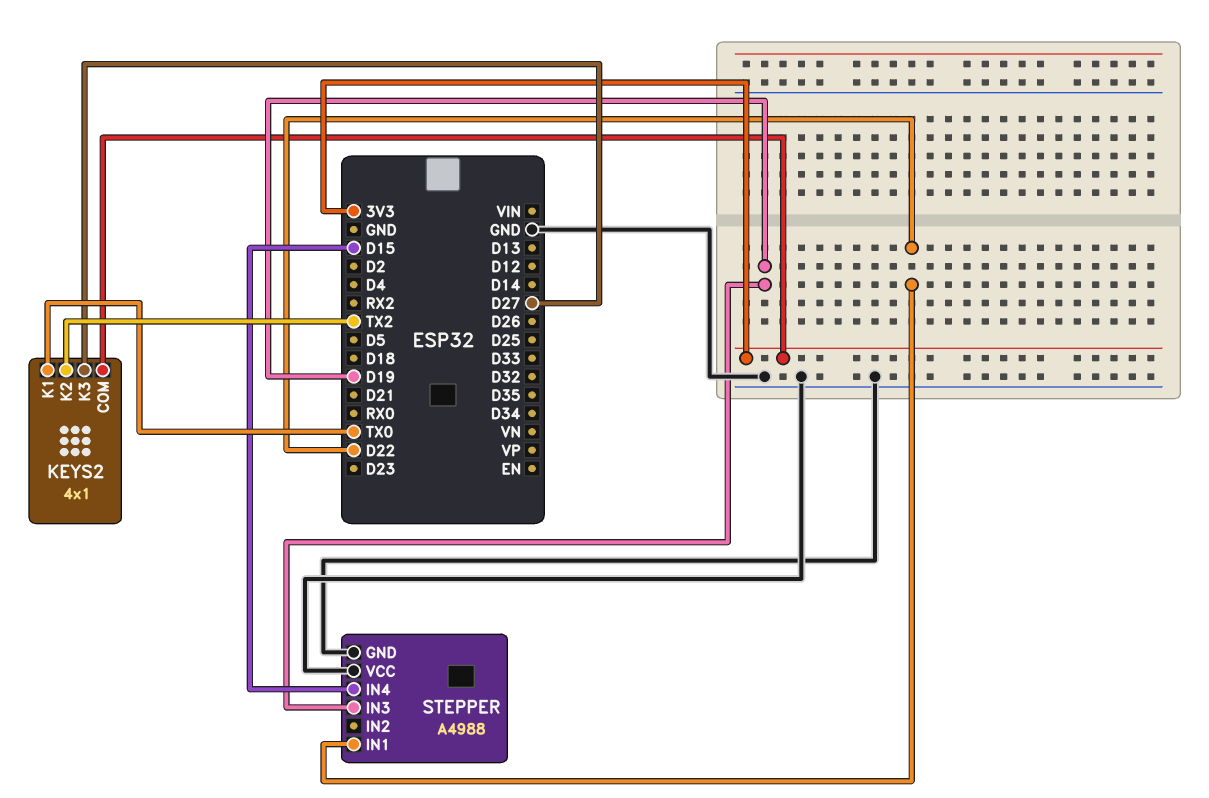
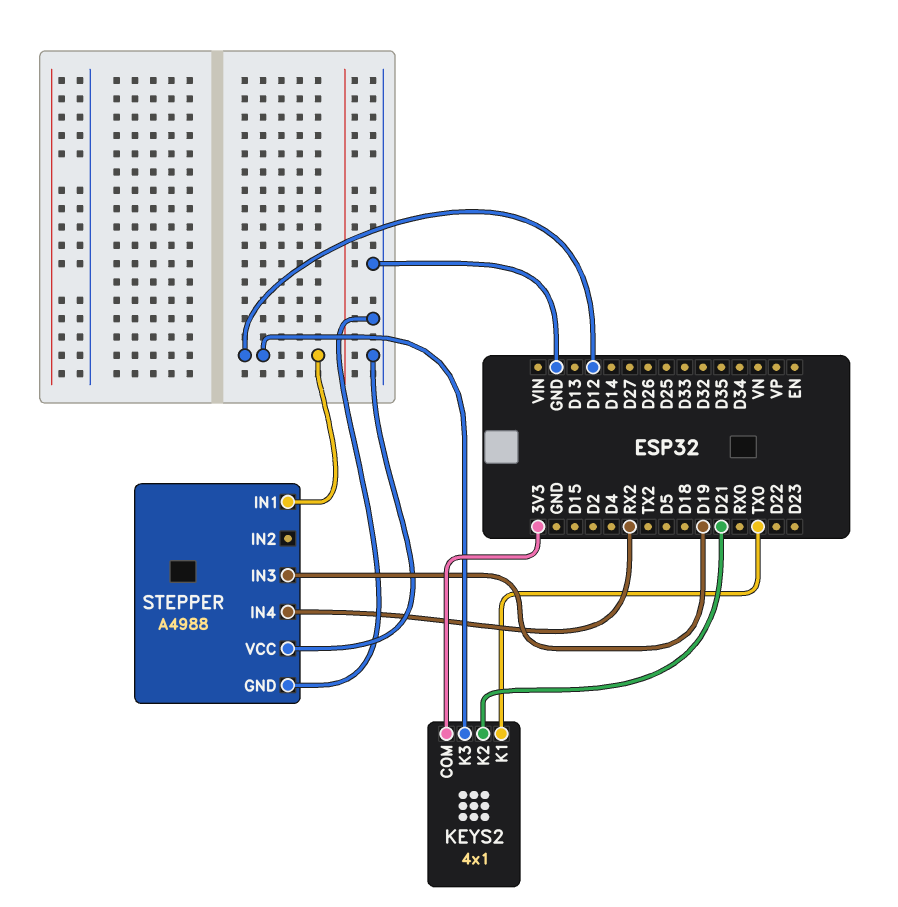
KEYS2 pin K2: TX2 -> D21
KEYS2 pin K3: D27 -> D12
STEPPER pin IN1: D22 -> D12
STEPPER pin IN4: D15 -> RX2

